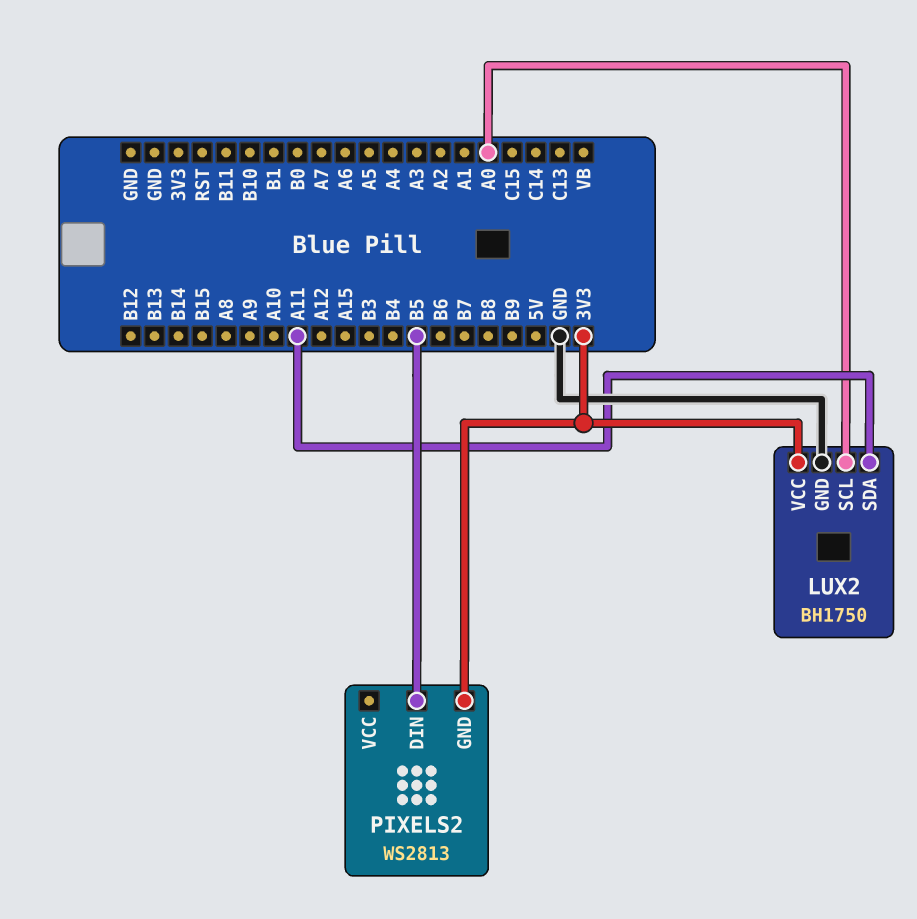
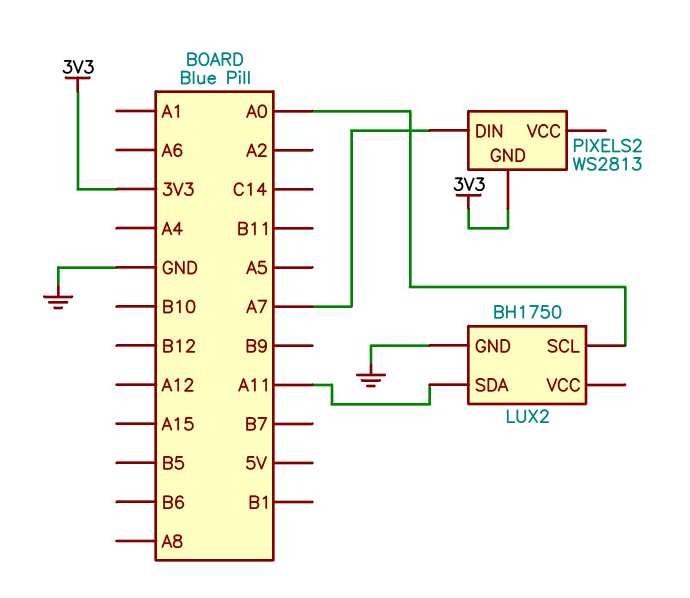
LUX2 pin VCC: 3V3 -> none
PIXELS2 pin DIN: B5 -> A7

